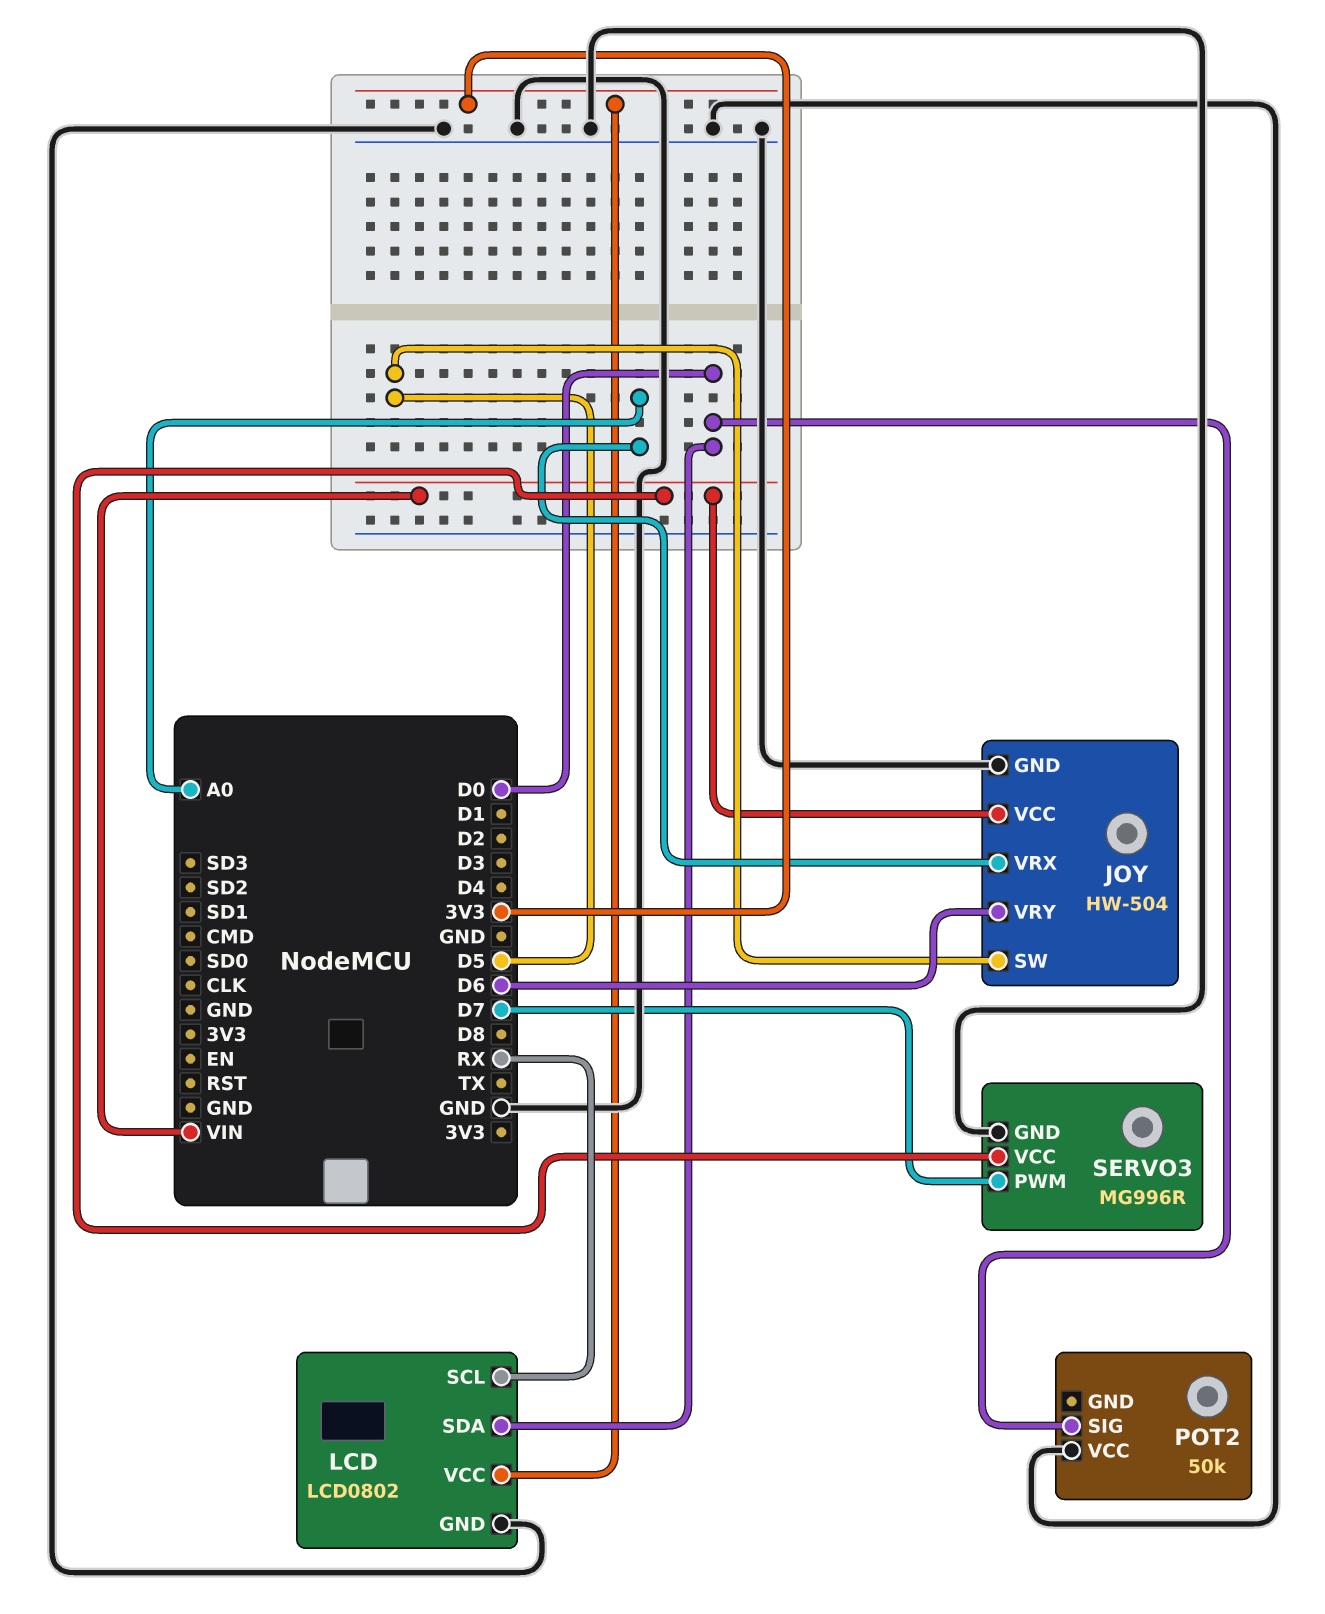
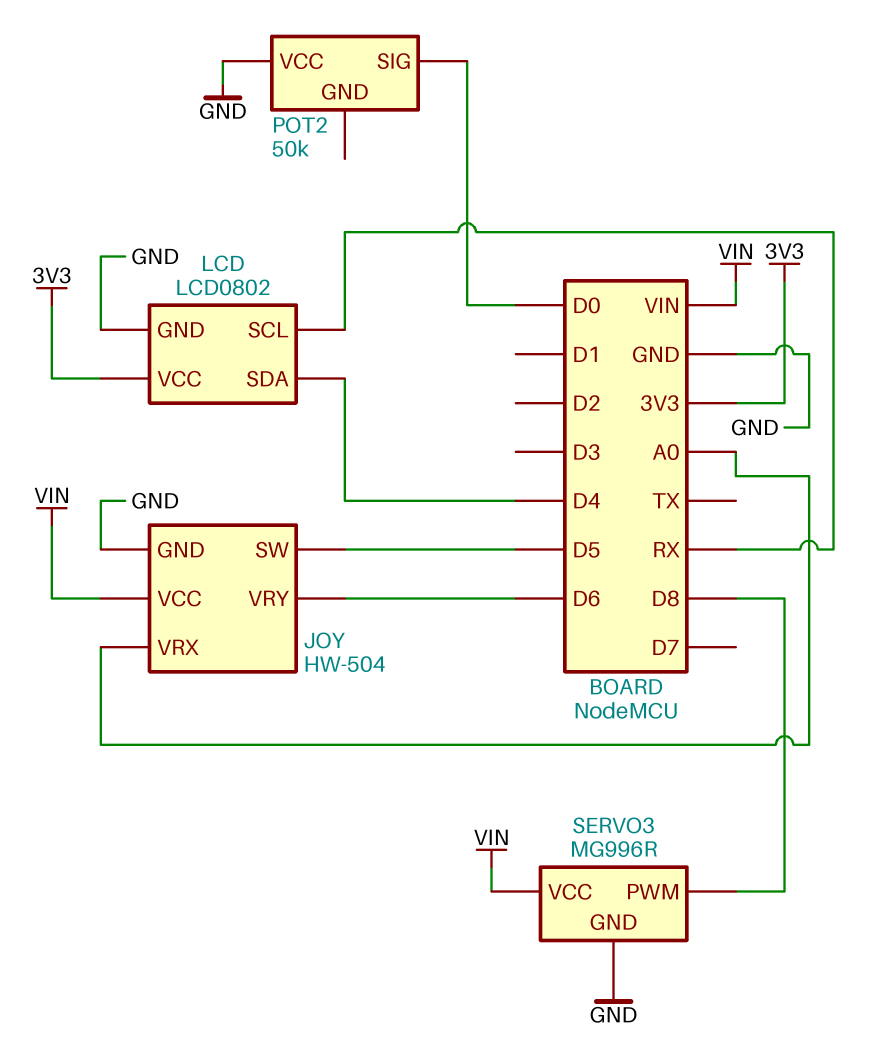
LCD pin SDA: D0 -> D4
SERVO3 pin PWM: D7 -> D8

